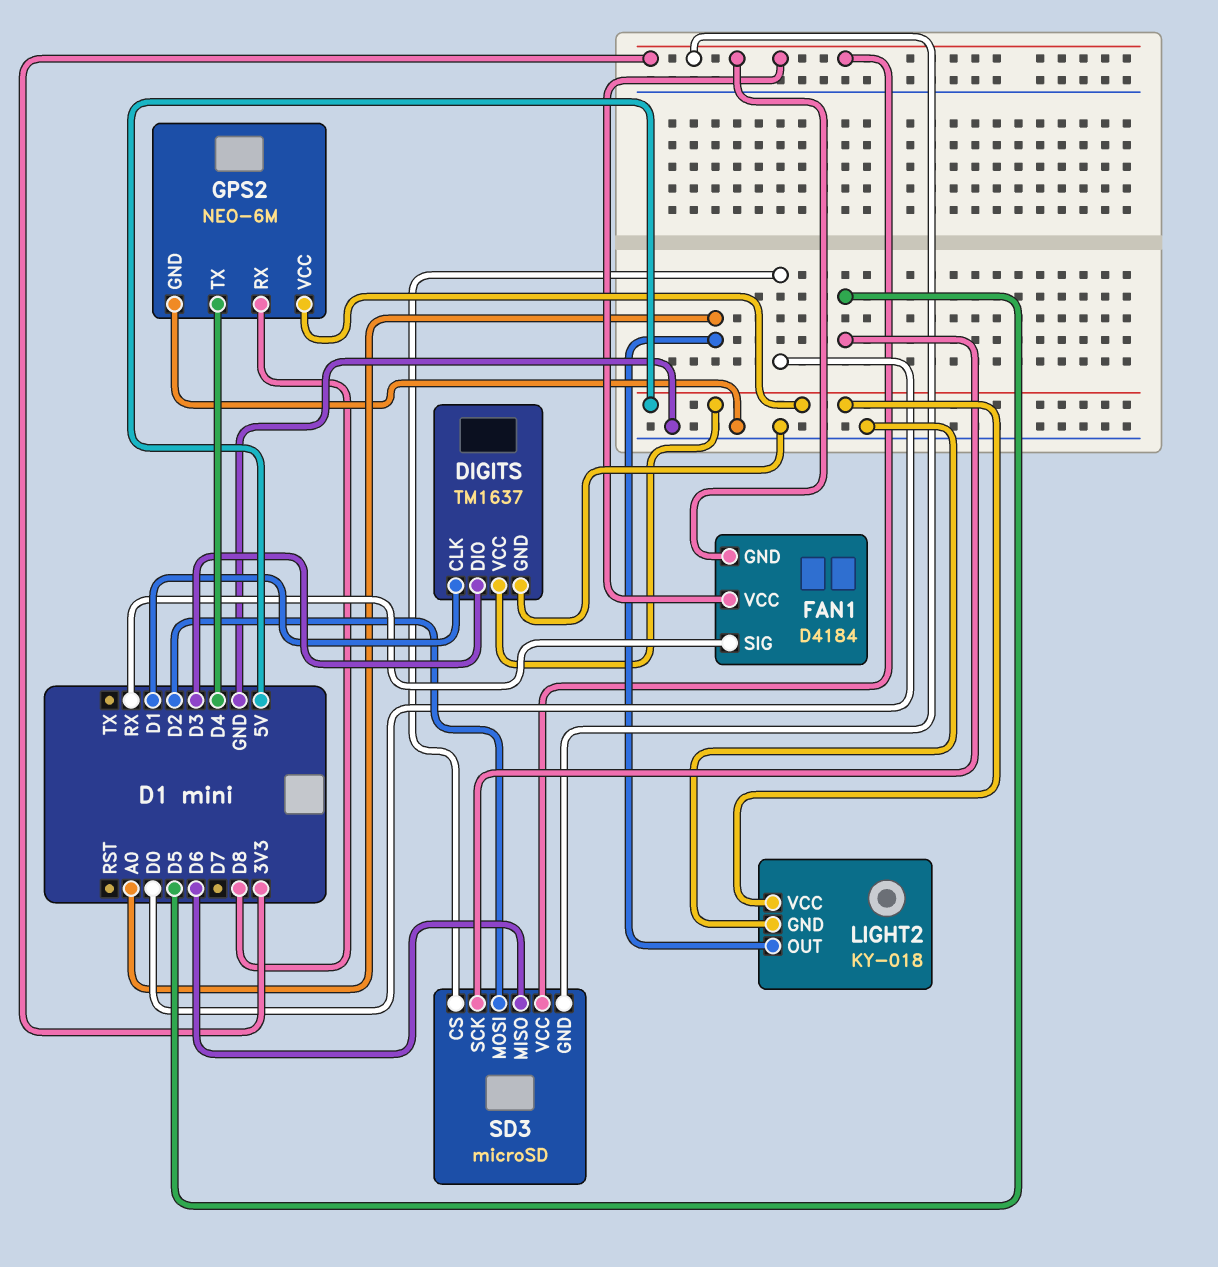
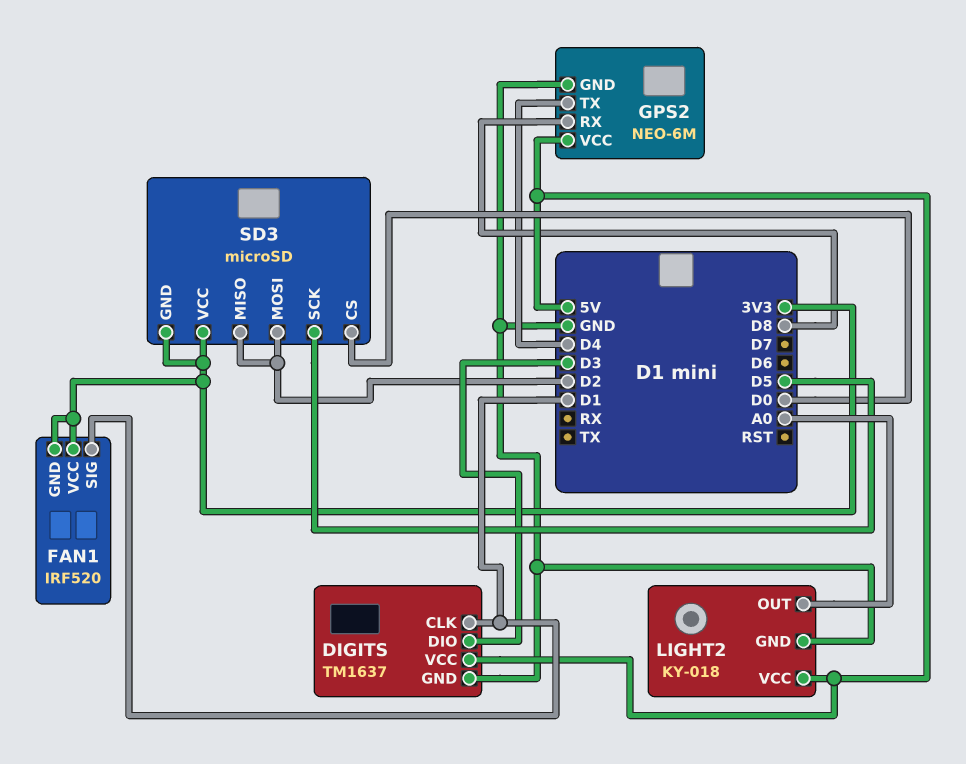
FAN1: D4184 -> IRF520
FAN1 pin SIG: RX -> D1
SD3 pin MISO: D6 -> D2

